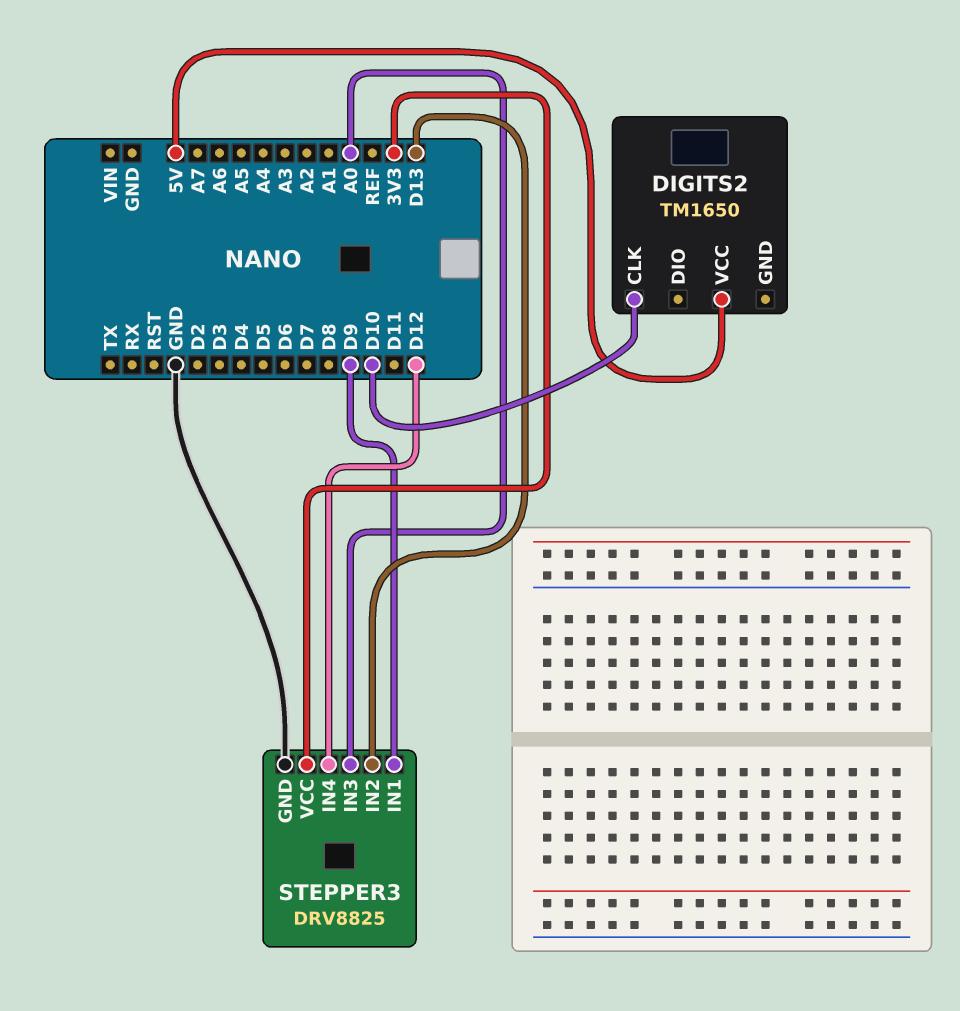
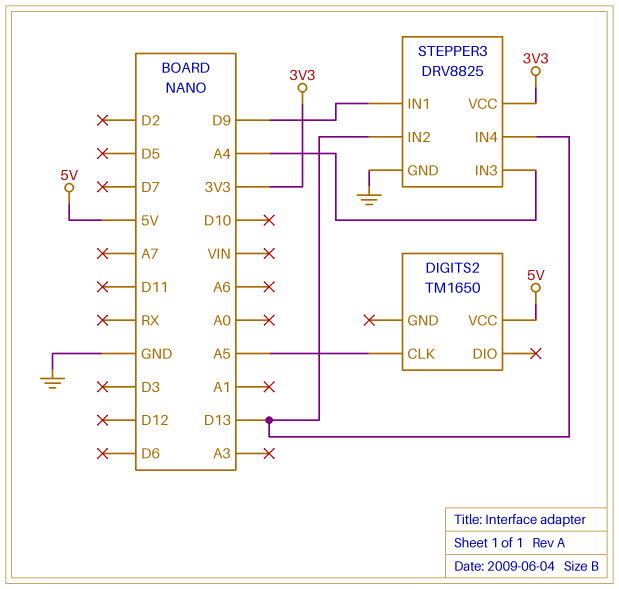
DIGITS2 pin CLK: D10 -> A5
STEPPER3 pin IN3: A0 -> A4
STEPPER3 pin IN4: D12 -> D13

